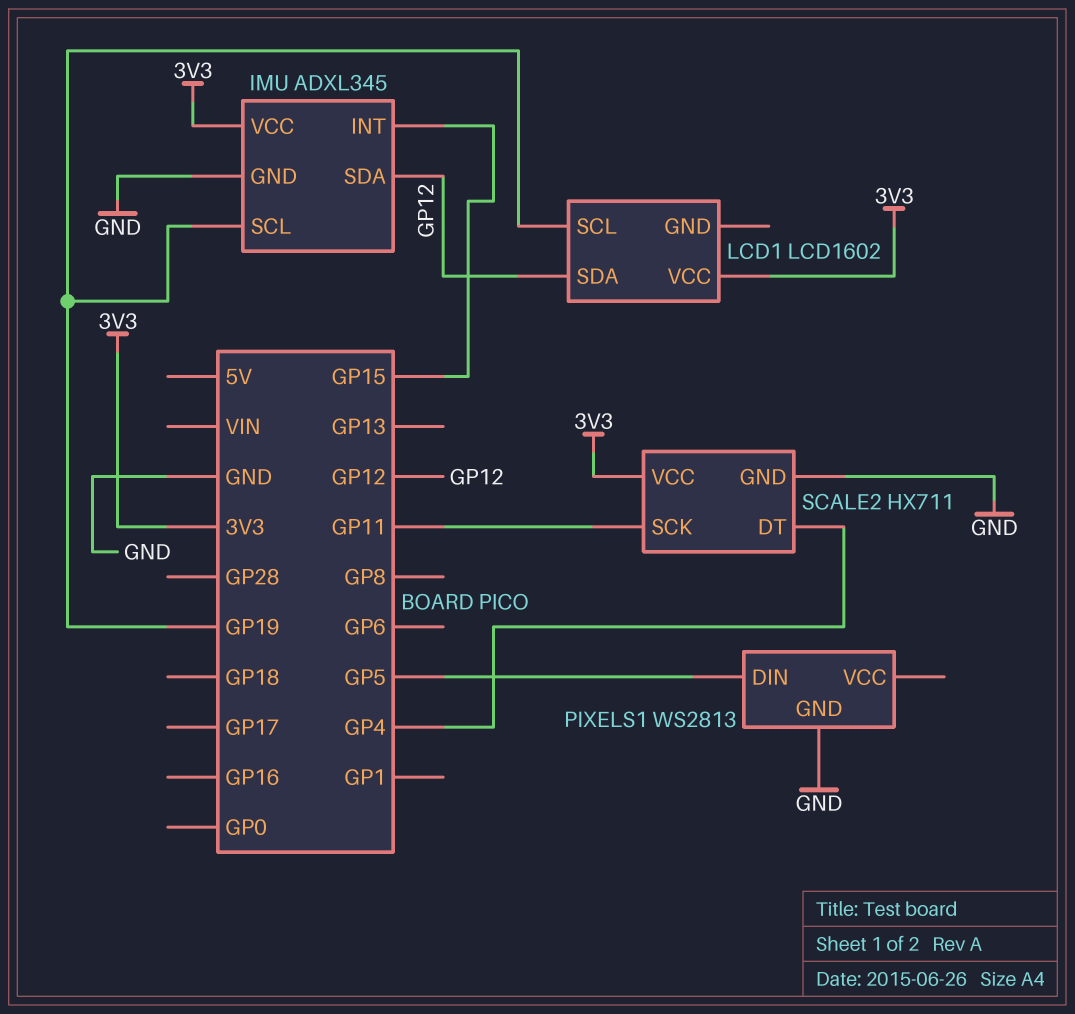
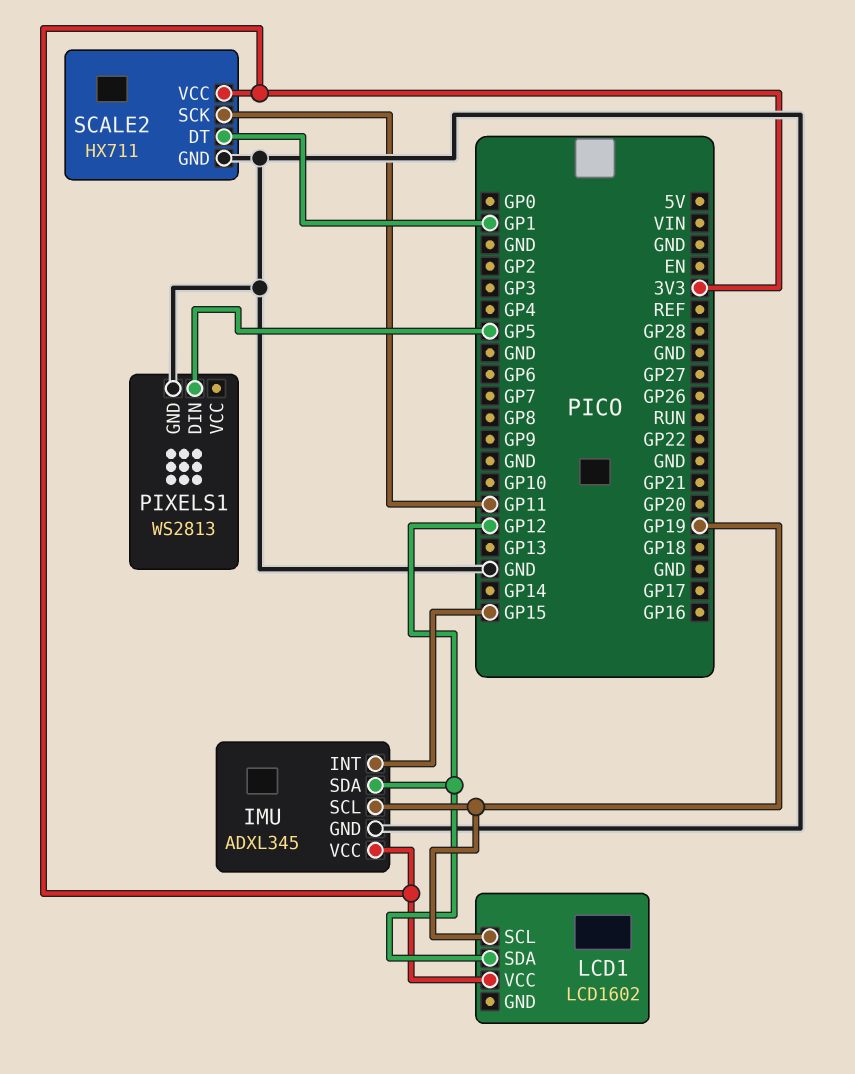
SCALE2 pin DT: GP4 -> GP1

